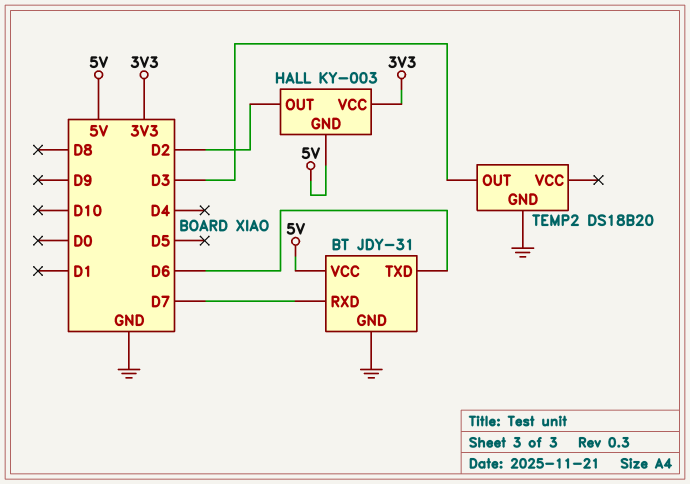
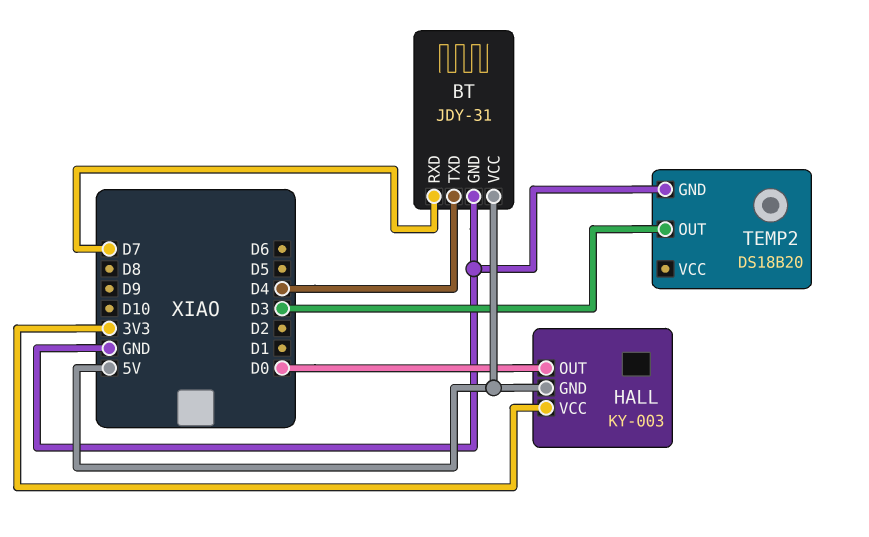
BT pin TXD: D6 -> D4
HALL pin OUT: D2 -> D0

